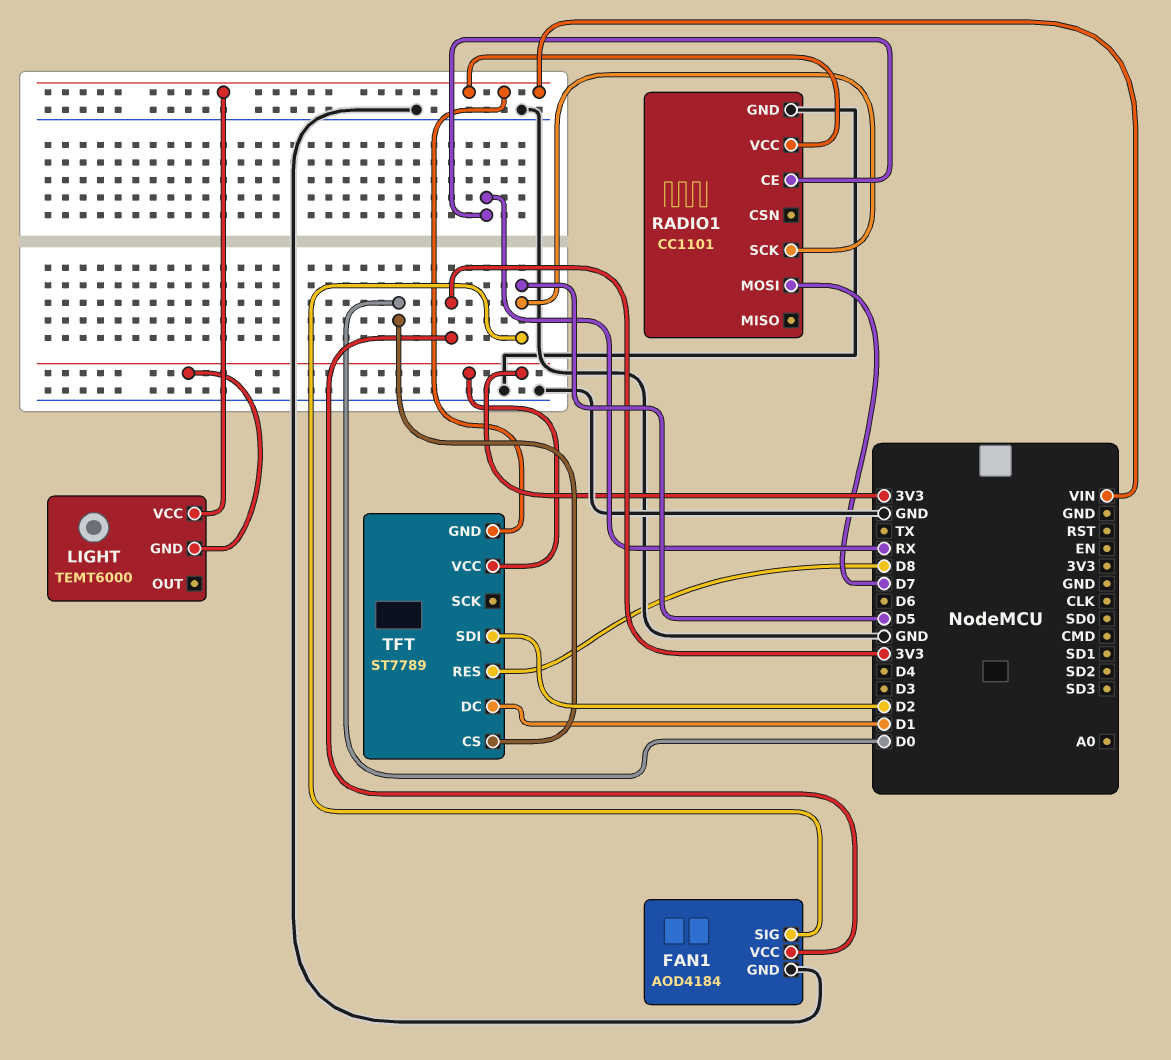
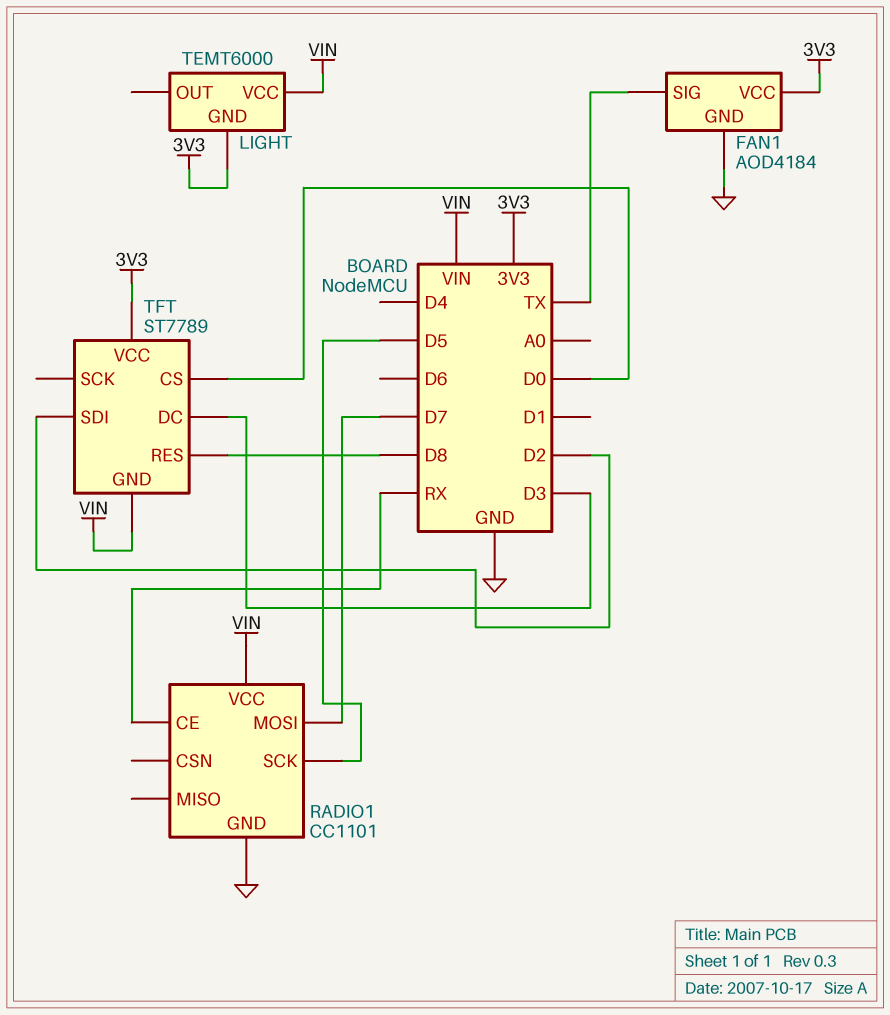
FAN1 pin SIG: D5 -> TX
TFT pin DC: D1 -> D3

